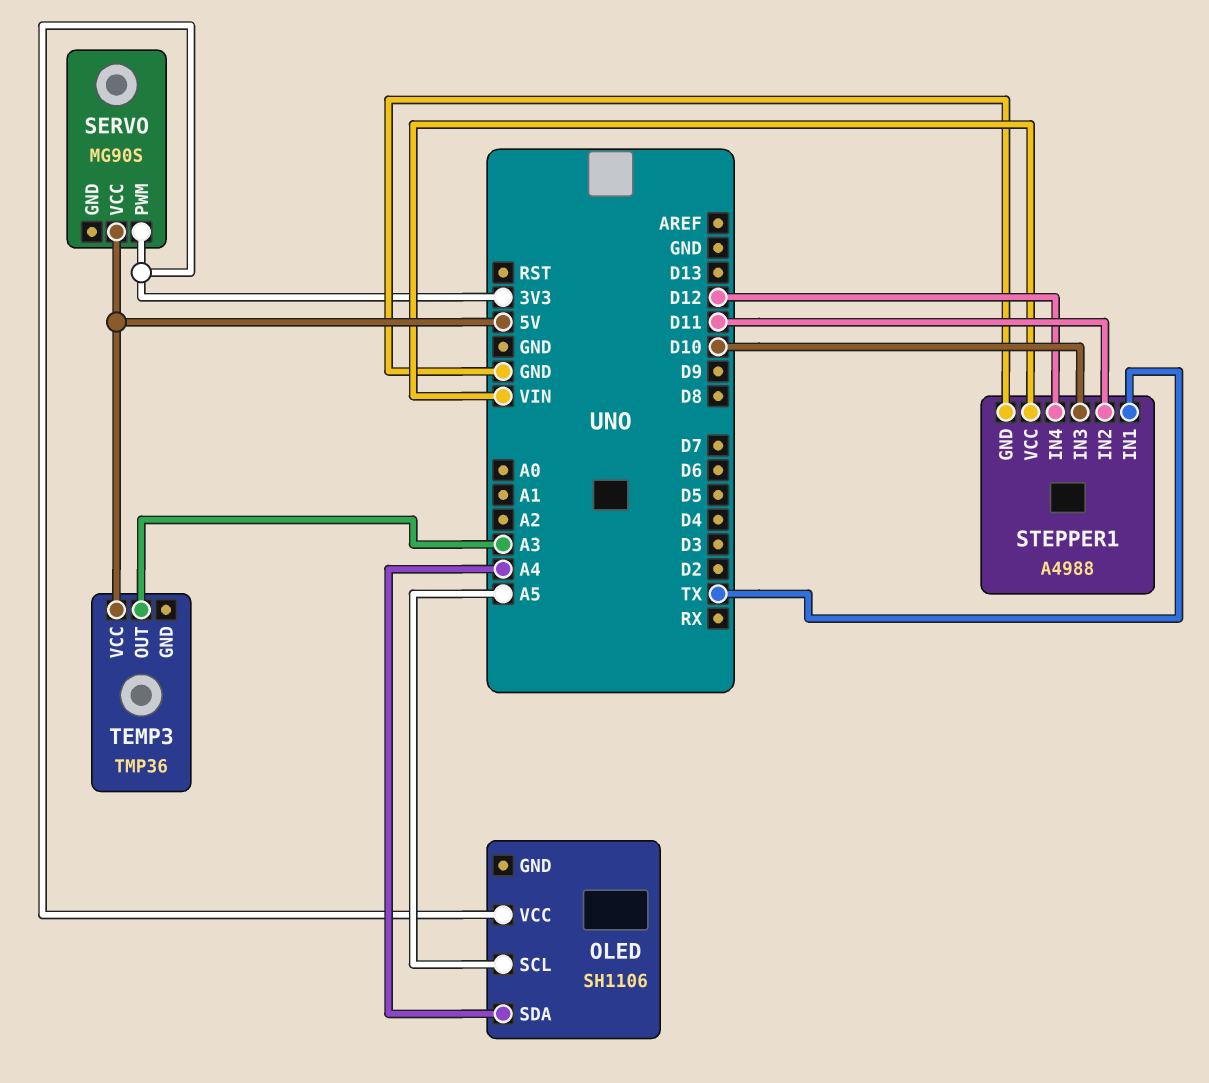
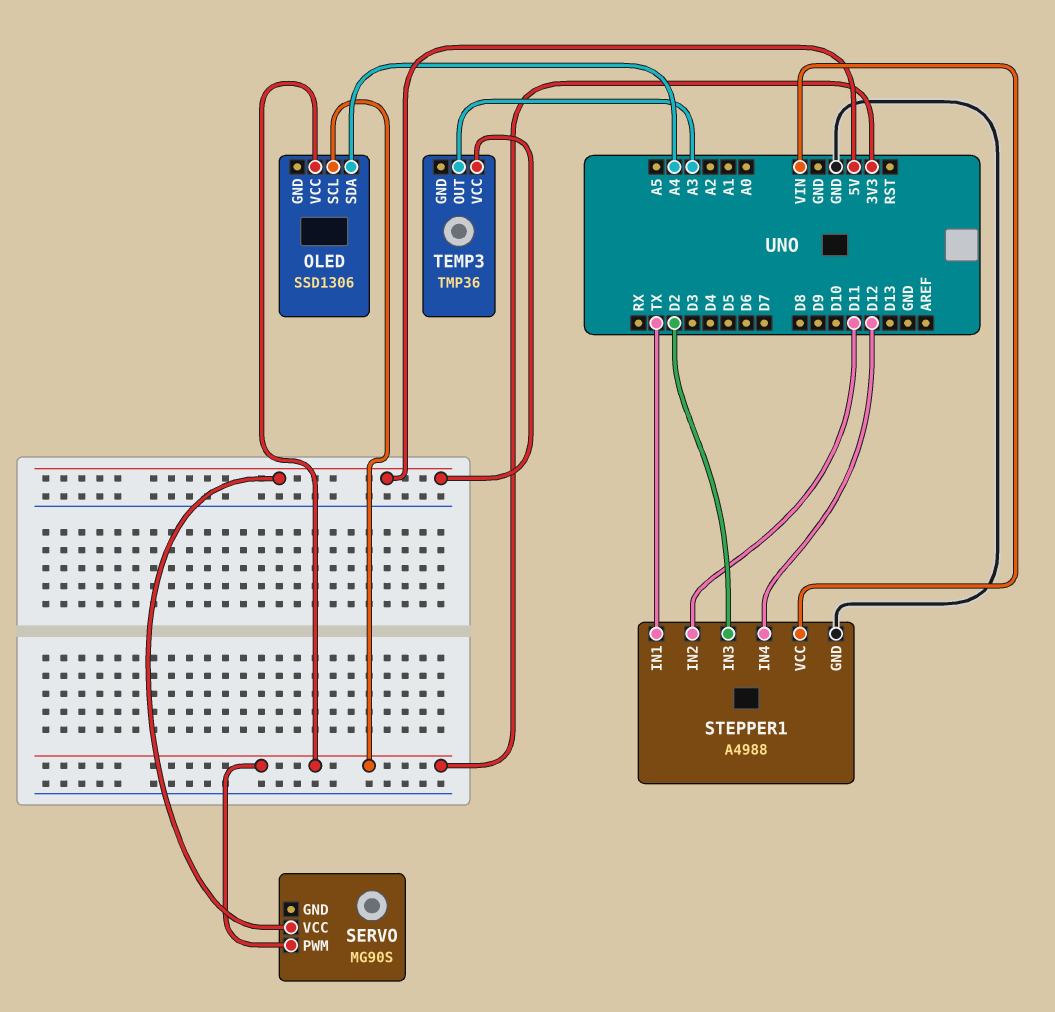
OLED: SH1106 -> SSD1306
OLED pin SCL: A5 -> 3V3
STEPPER1 pin IN3: D10 -> D2

